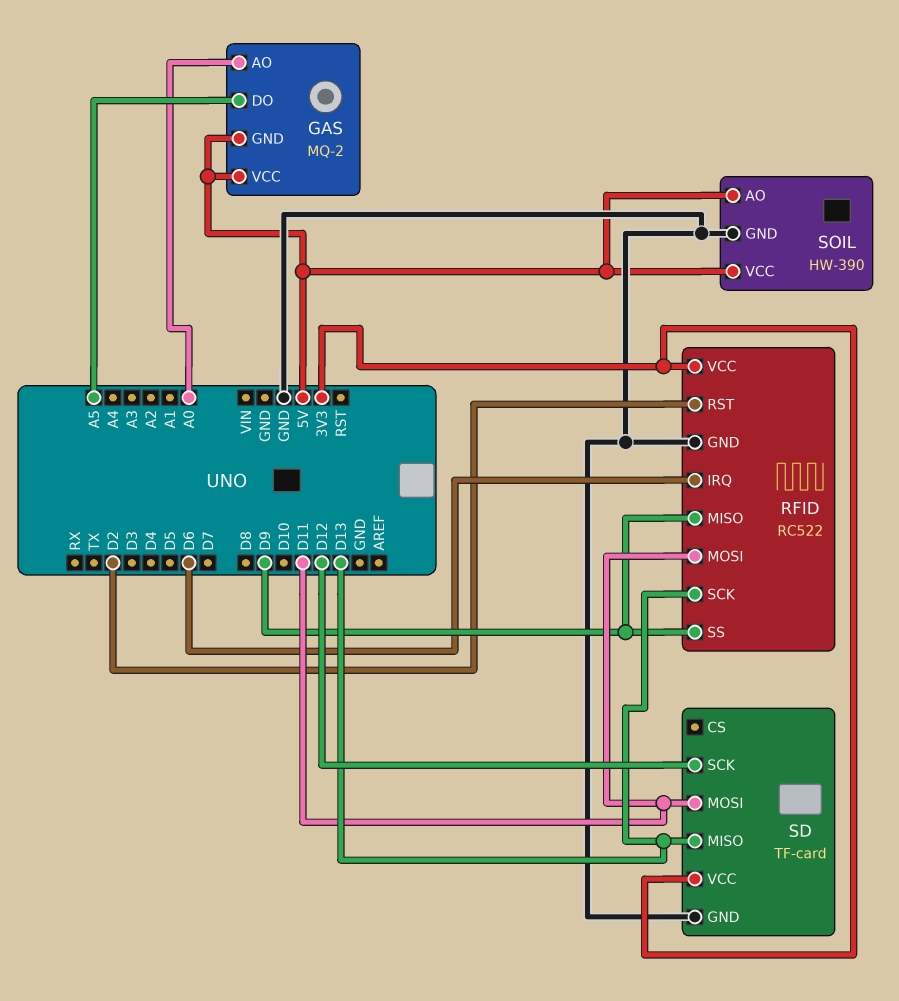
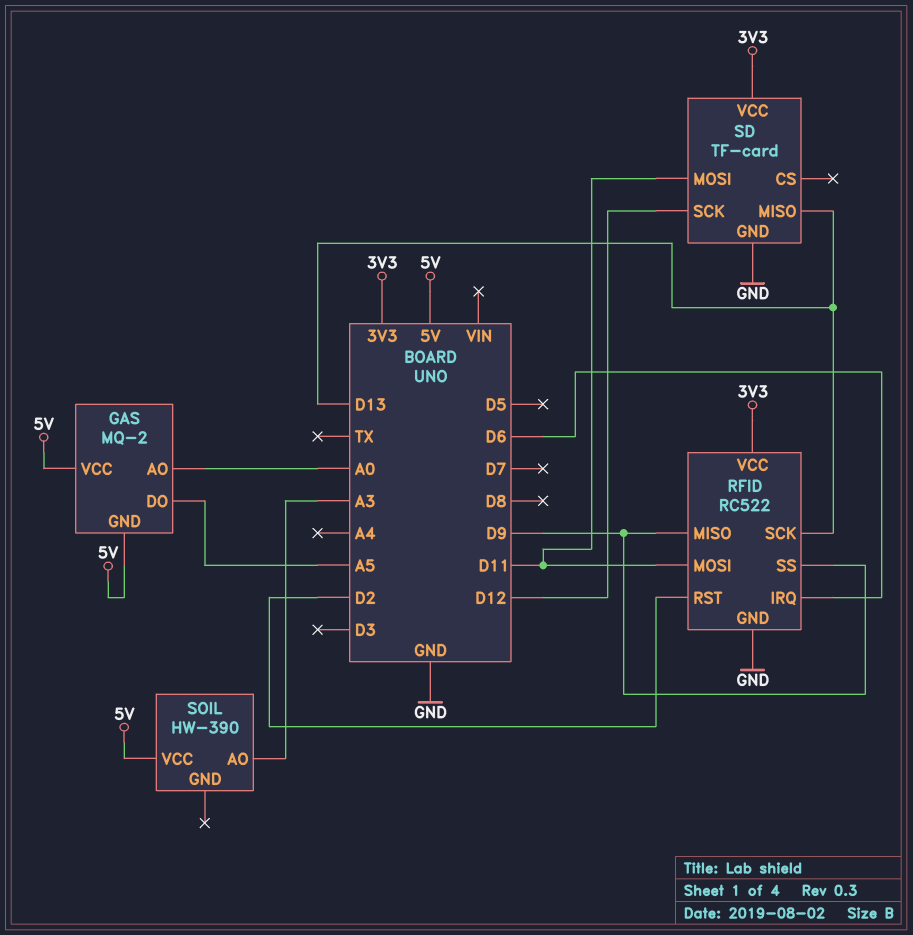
SOIL pin AO: 5V -> A3
SOIL pin GND: GND -> none

